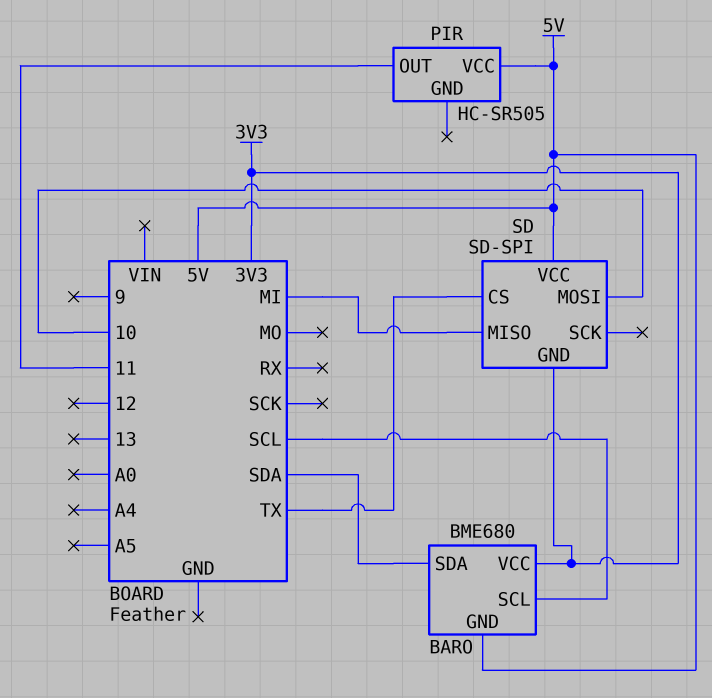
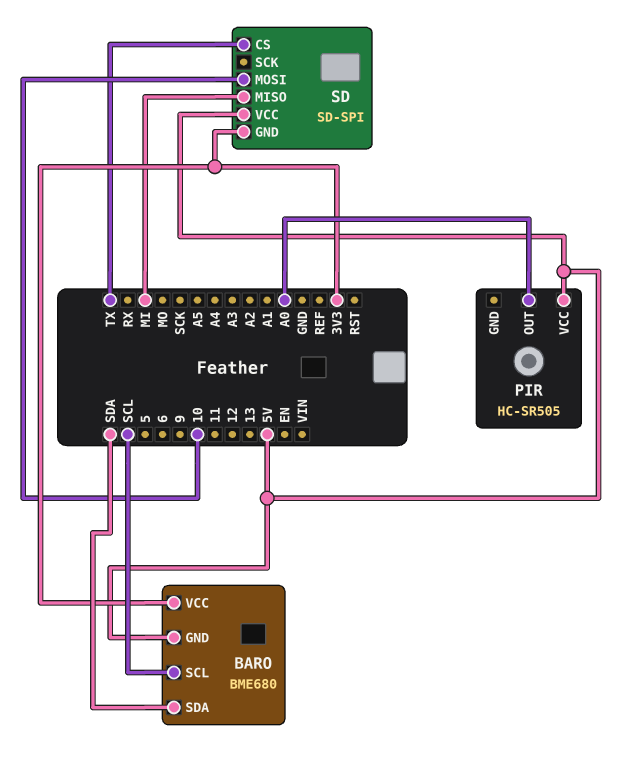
PIR pin OUT: 11 -> A0

